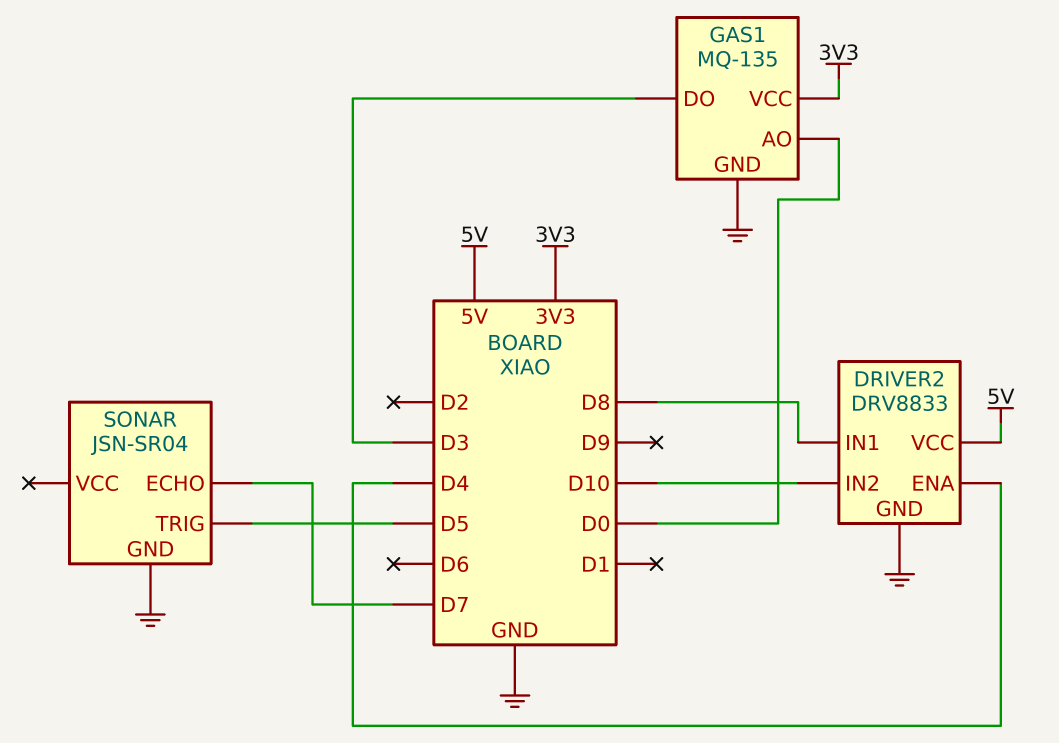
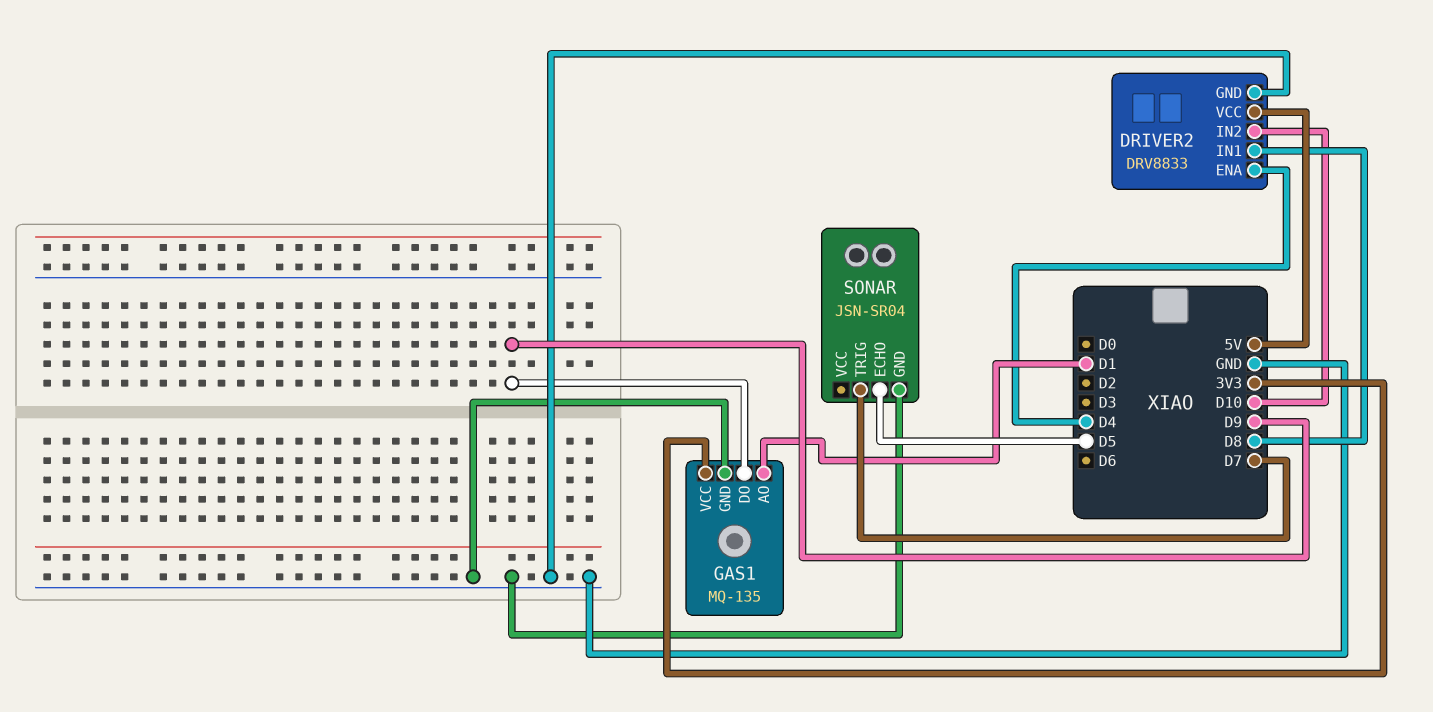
GAS1 pin AO: D0 -> D1
GAS1 pin DO: D3 -> D9
SONAR pin ECHO: D7 -> D5
SONAR pin TRIG: D5 -> D7

